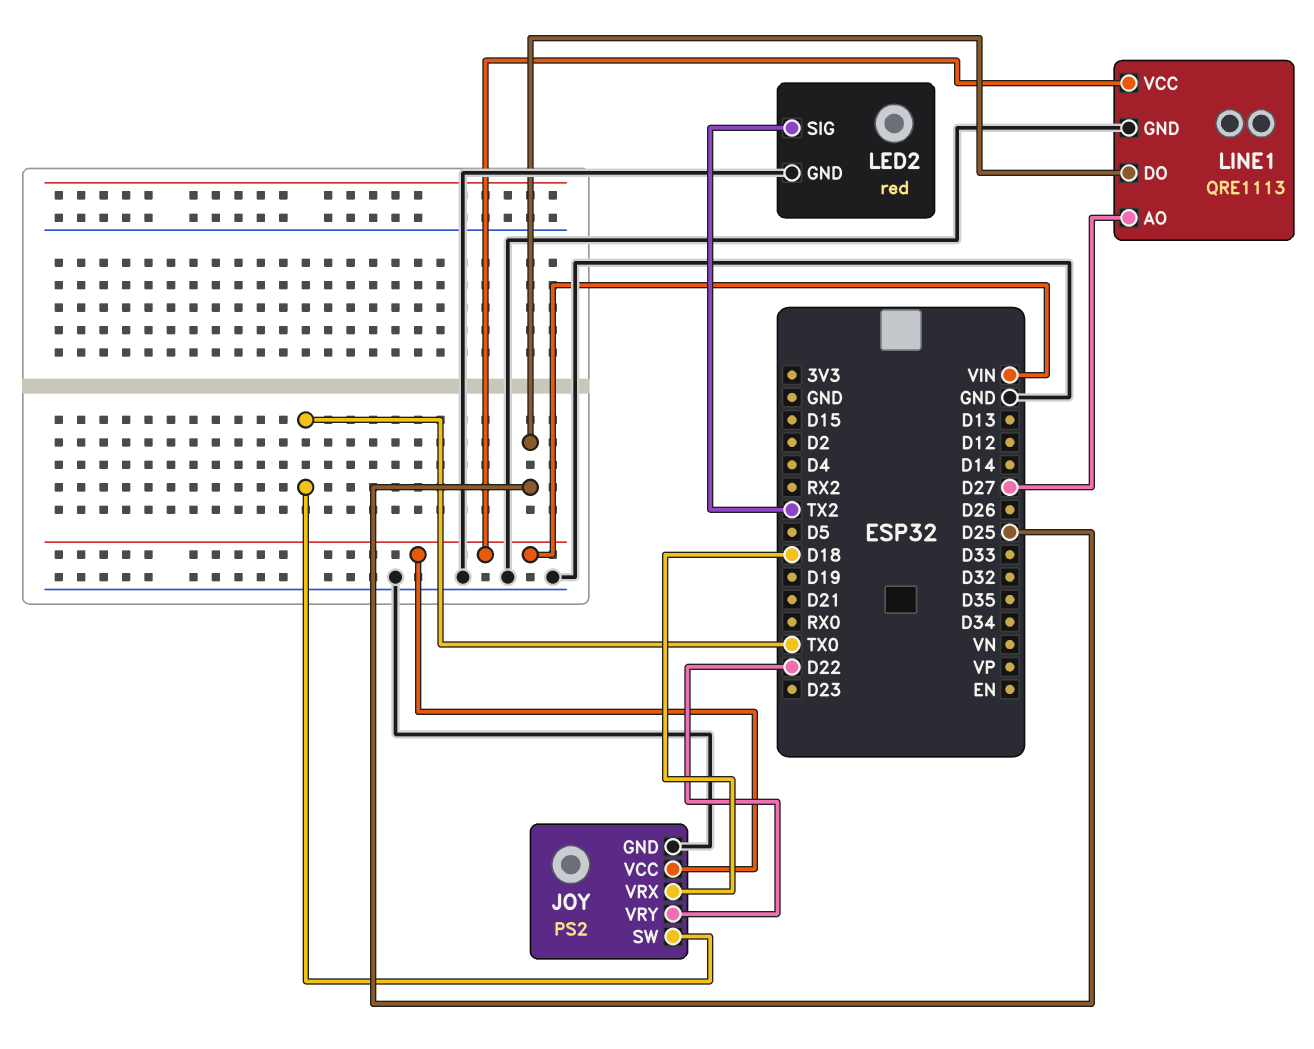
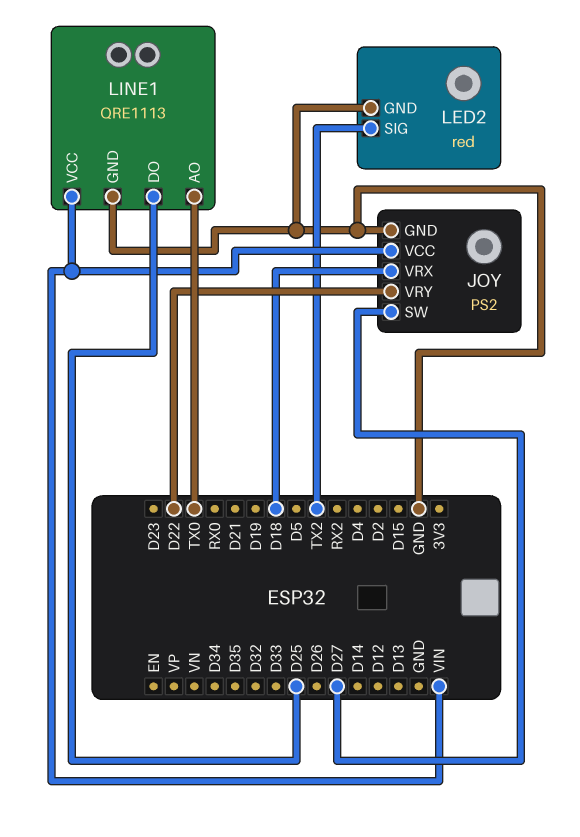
JOY pin SW: TX0 -> D27
LINE1 pin AO: D27 -> TX0

